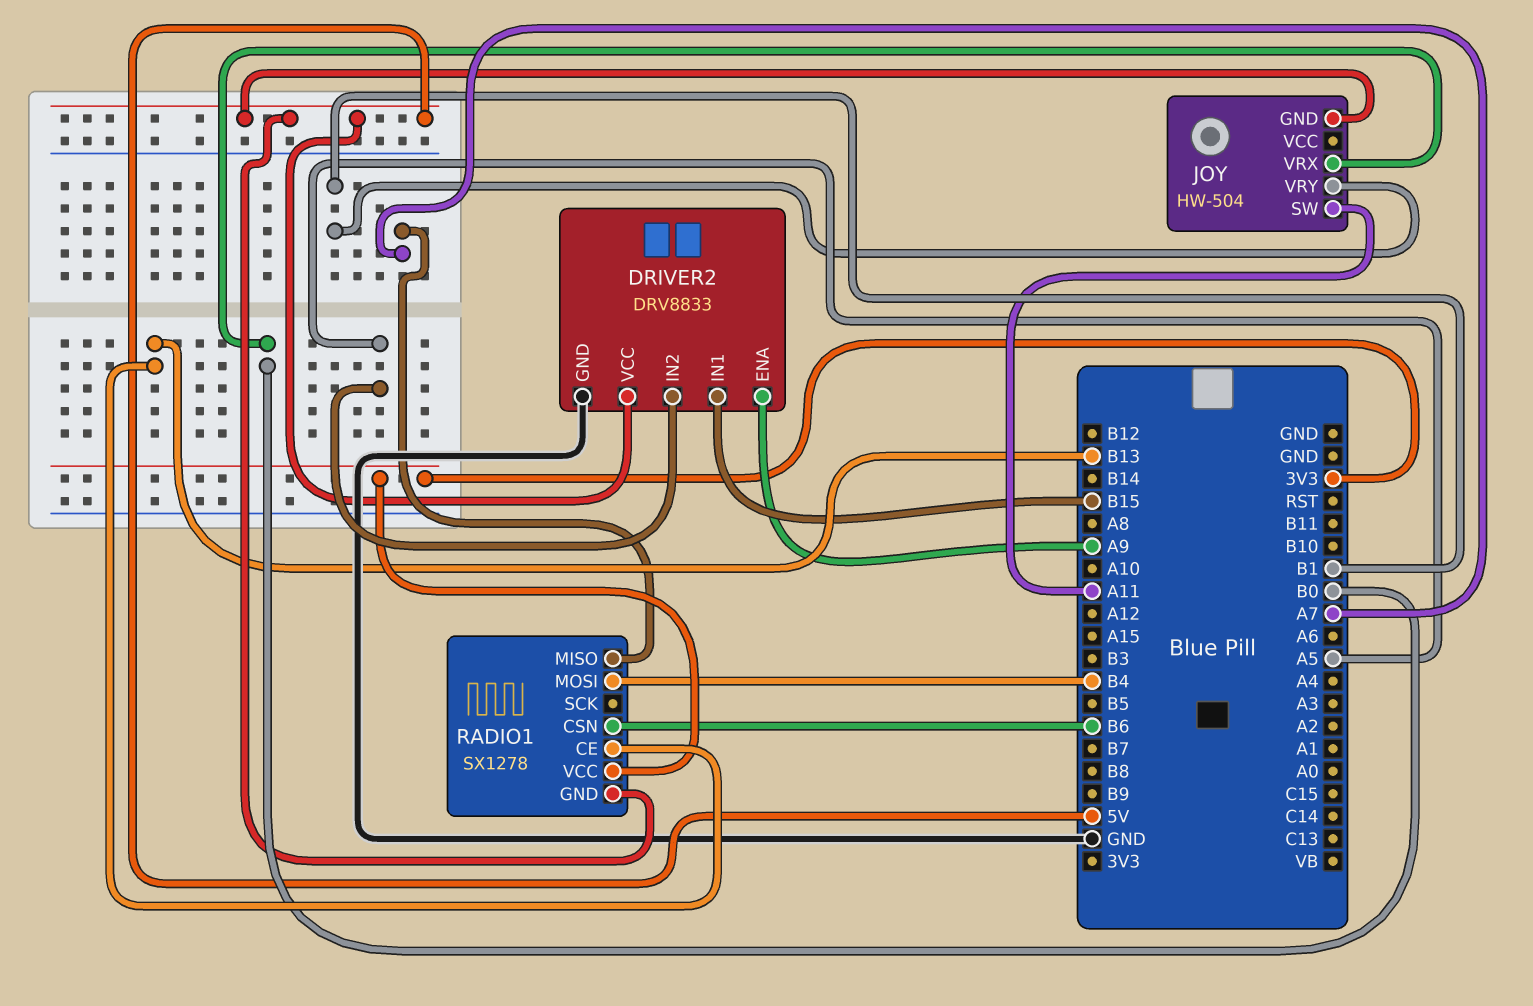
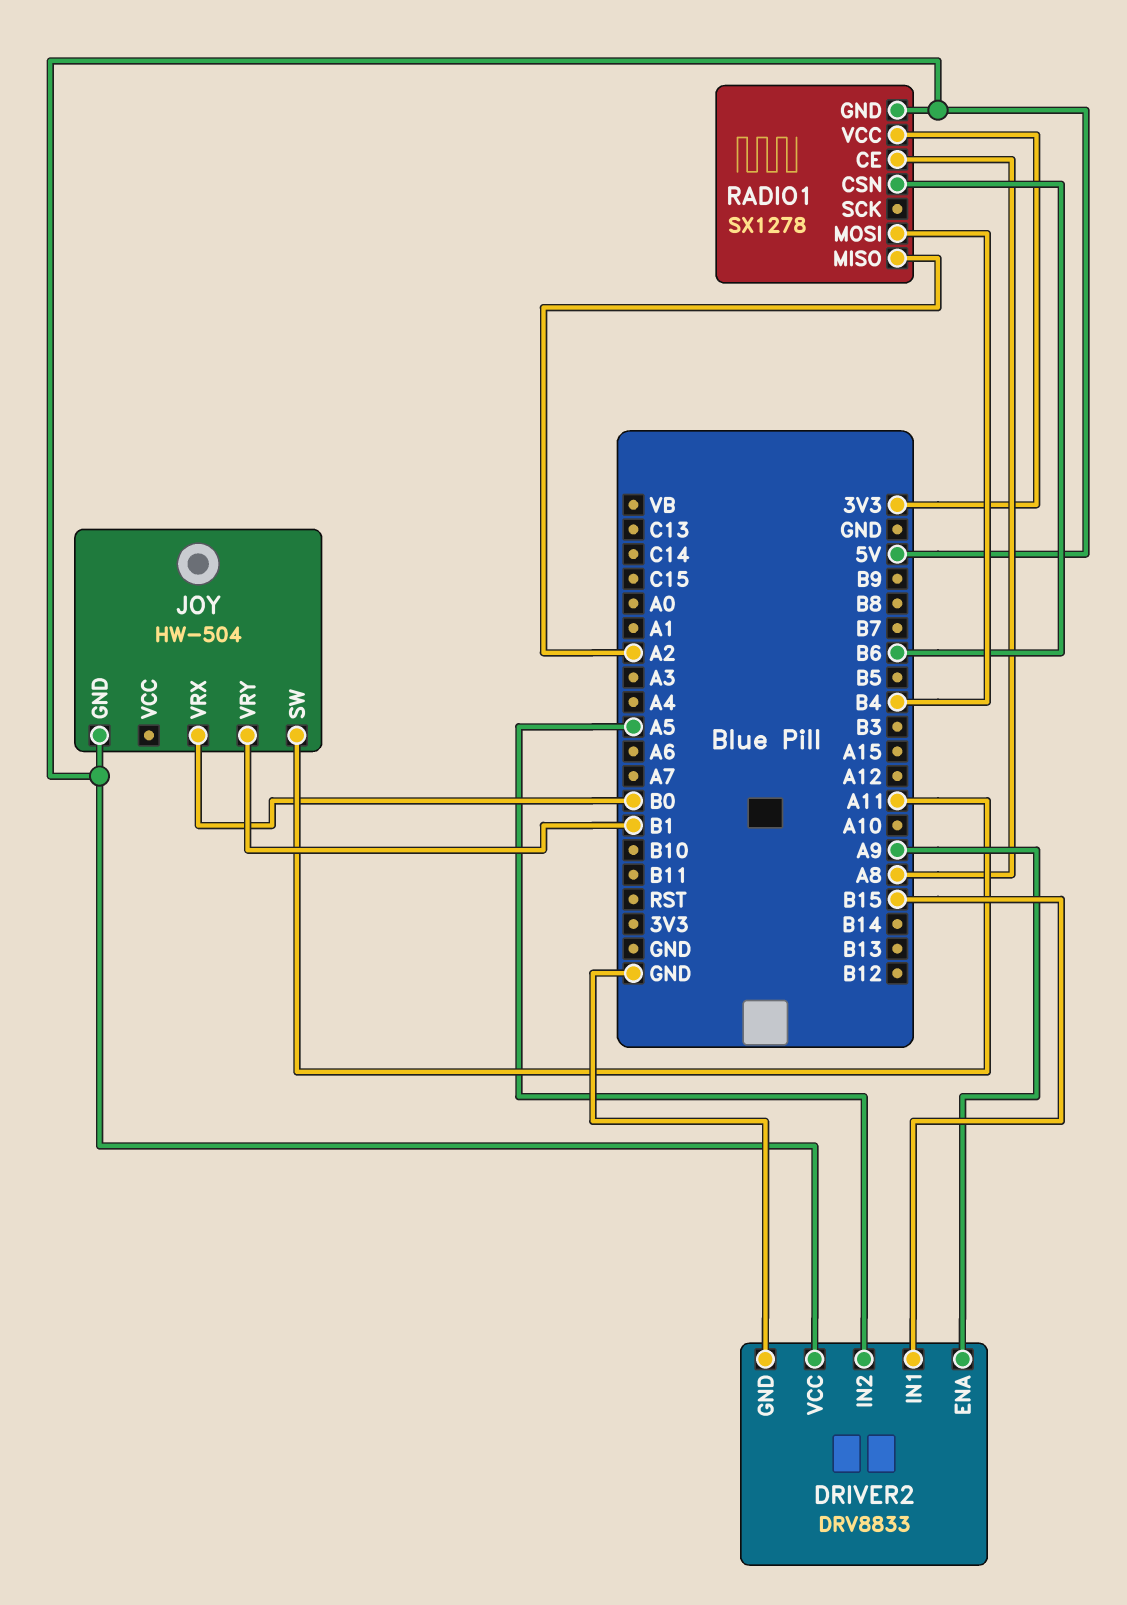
RADIO1 pin CE: B13 -> A8
RADIO1 pin MISO: A7 -> A2

